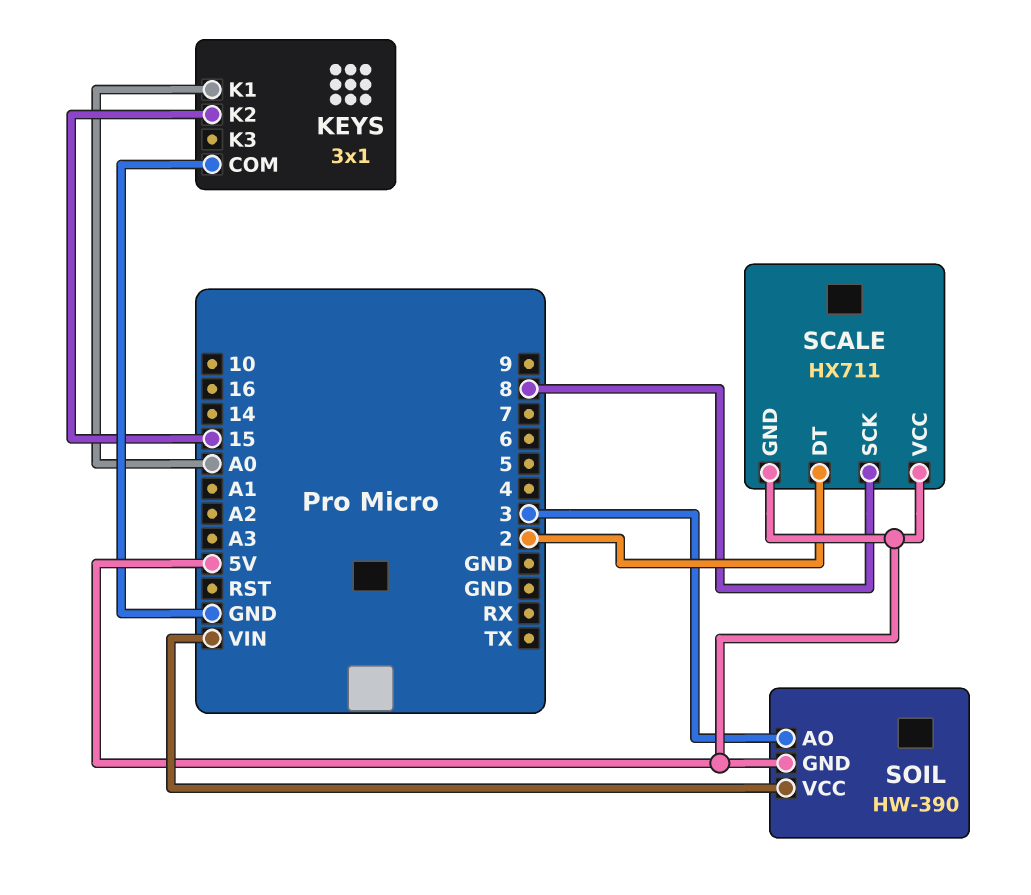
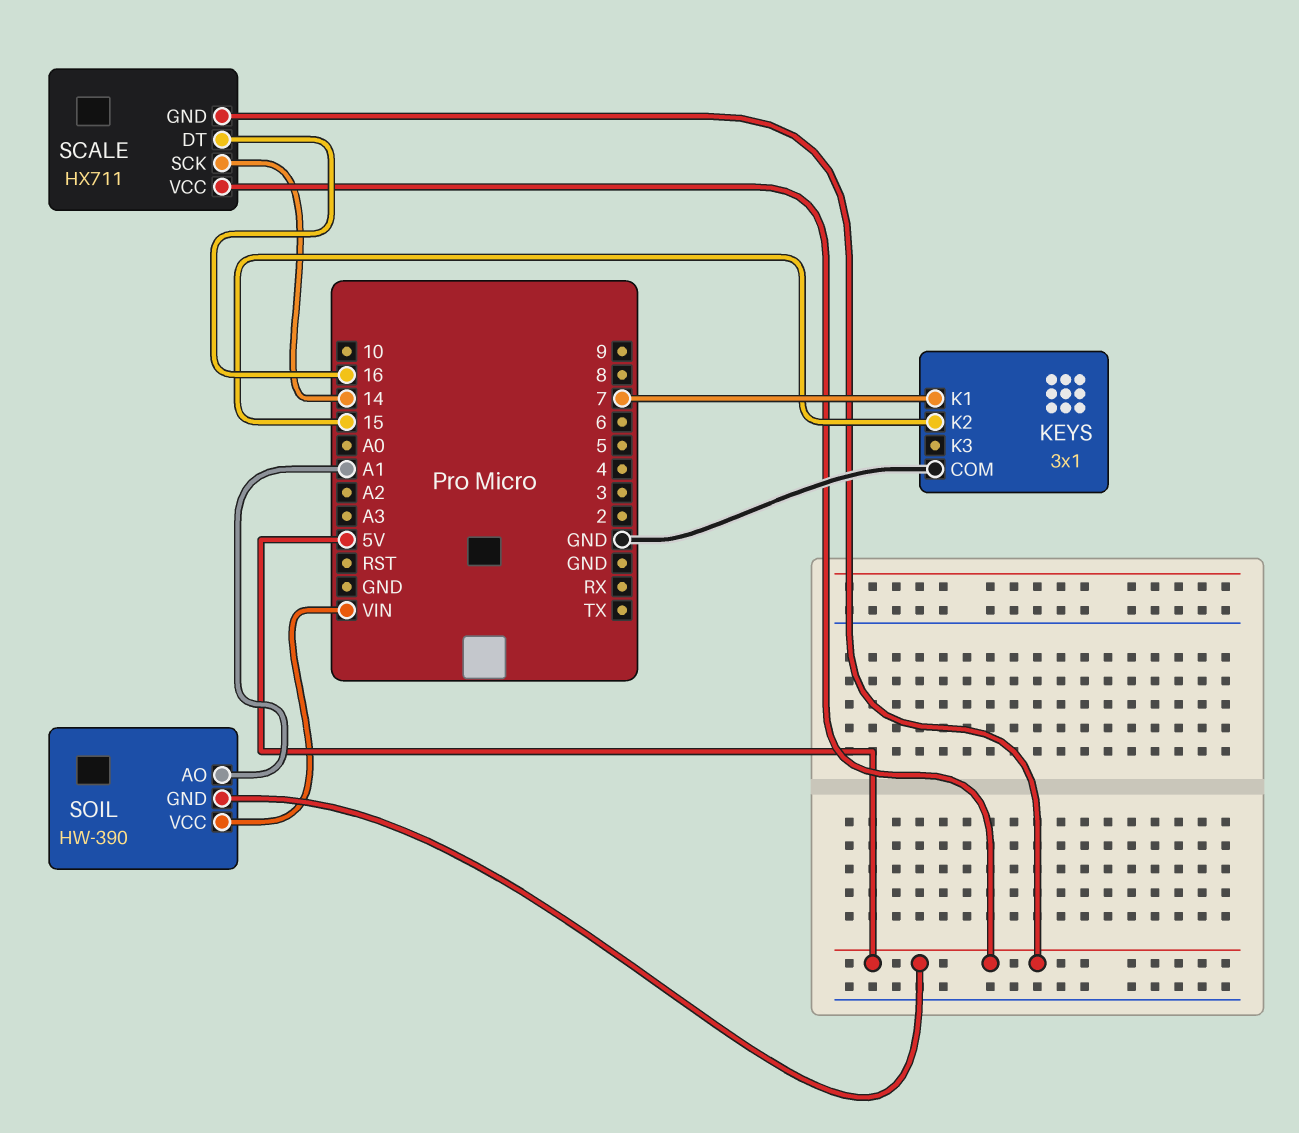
KEYS pin K1: A0 -> 7
SCALE pin DT: 2 -> 16
SCALE pin SCK: 8 -> 14
SOIL pin AO: 3 -> A1

